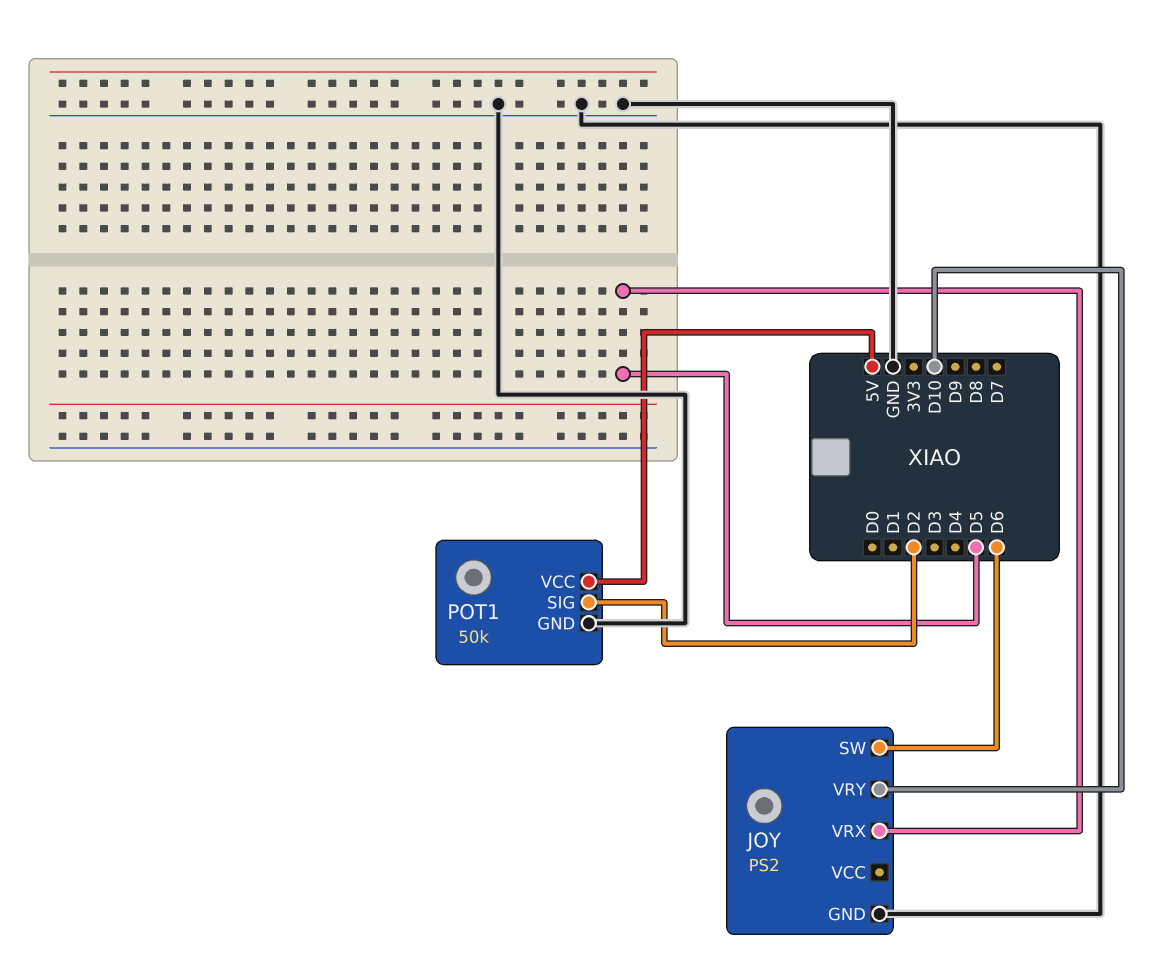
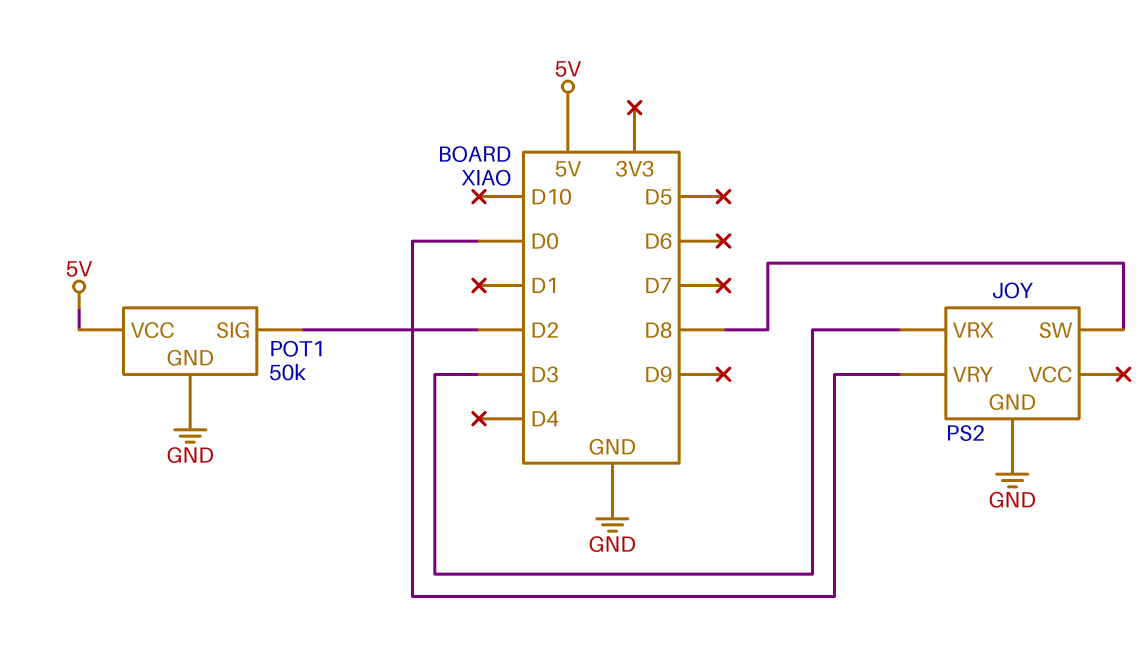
JOY pin SW: D6 -> D8
JOY pin VRX: D5 -> D3
JOY pin VRY: D10 -> D0

